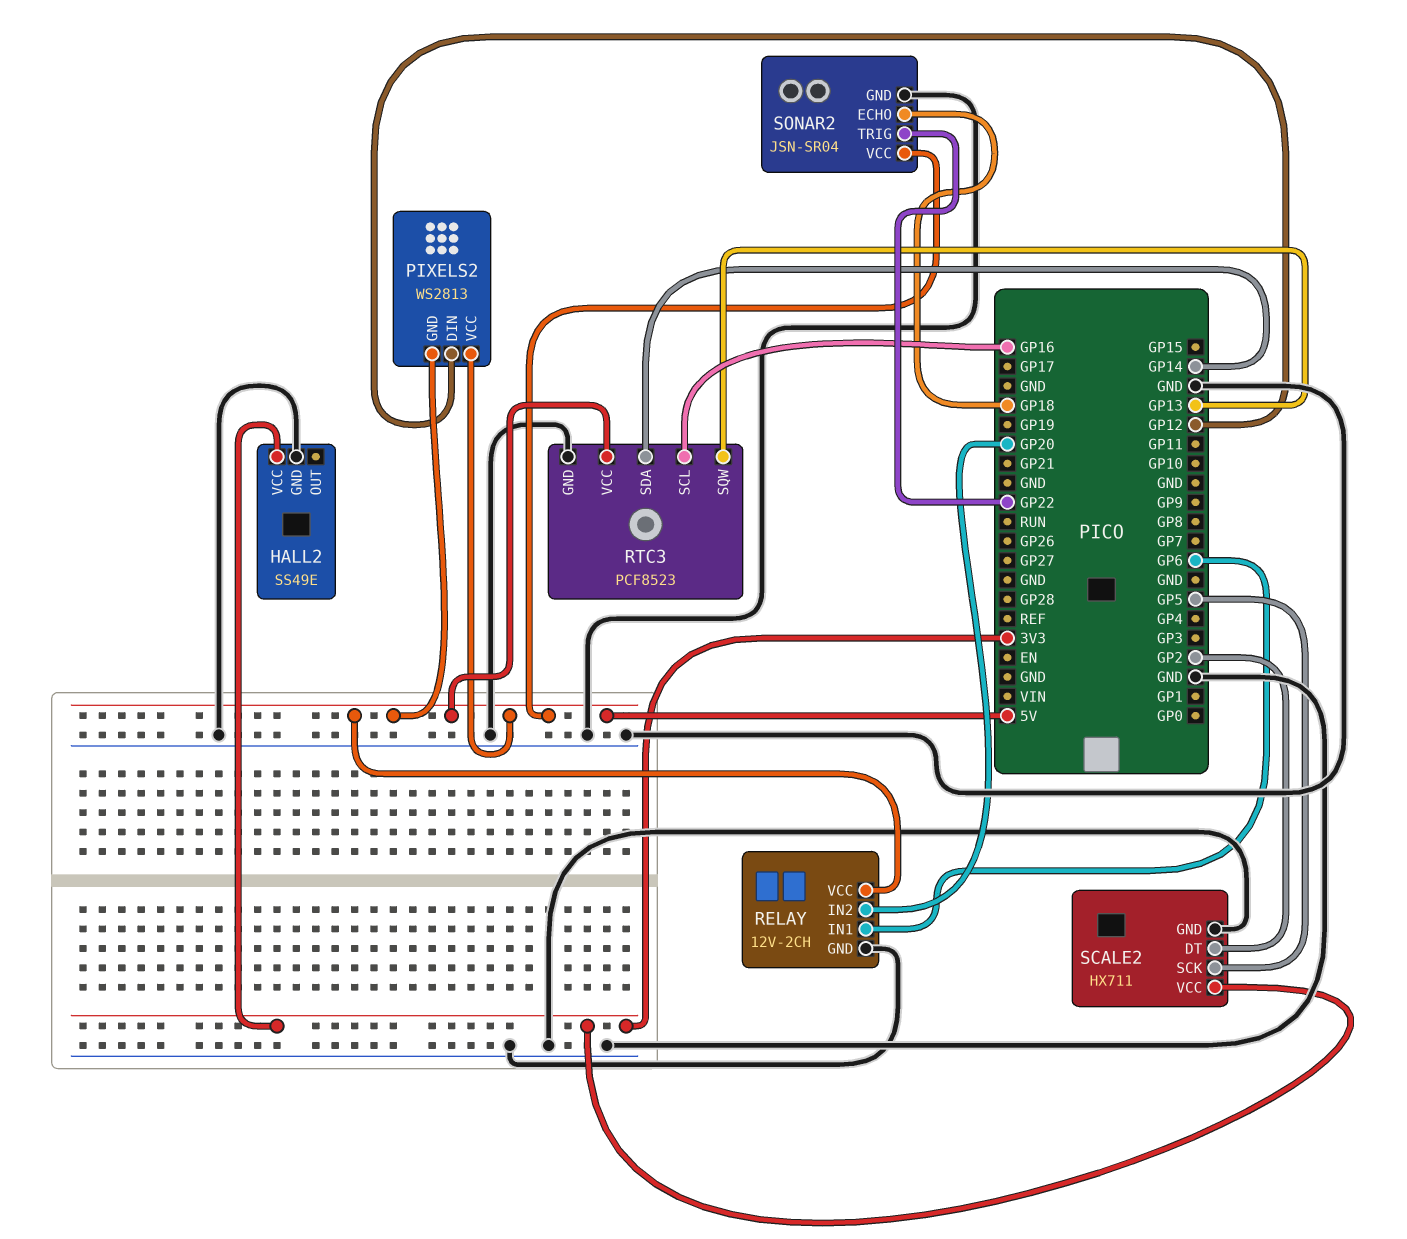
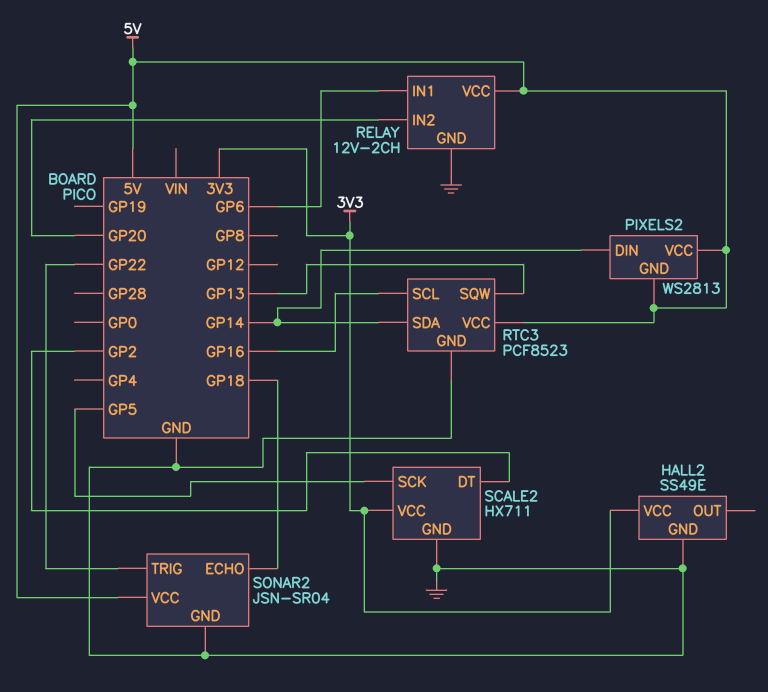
PIXELS2 pin DIN: GP12 -> GP14

